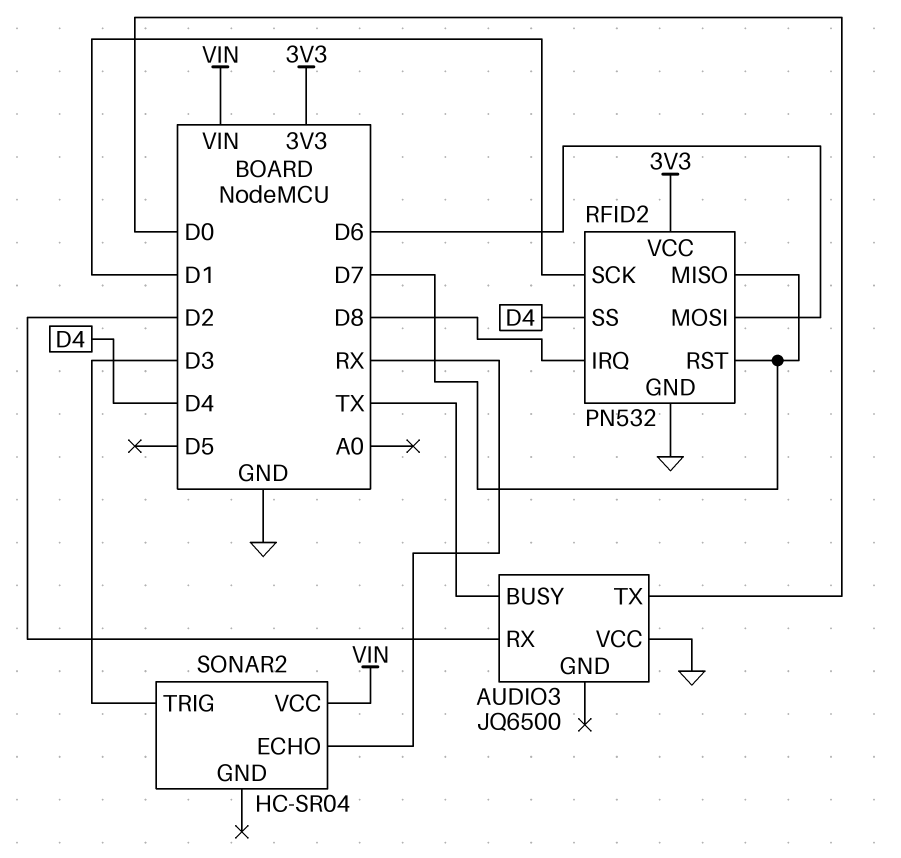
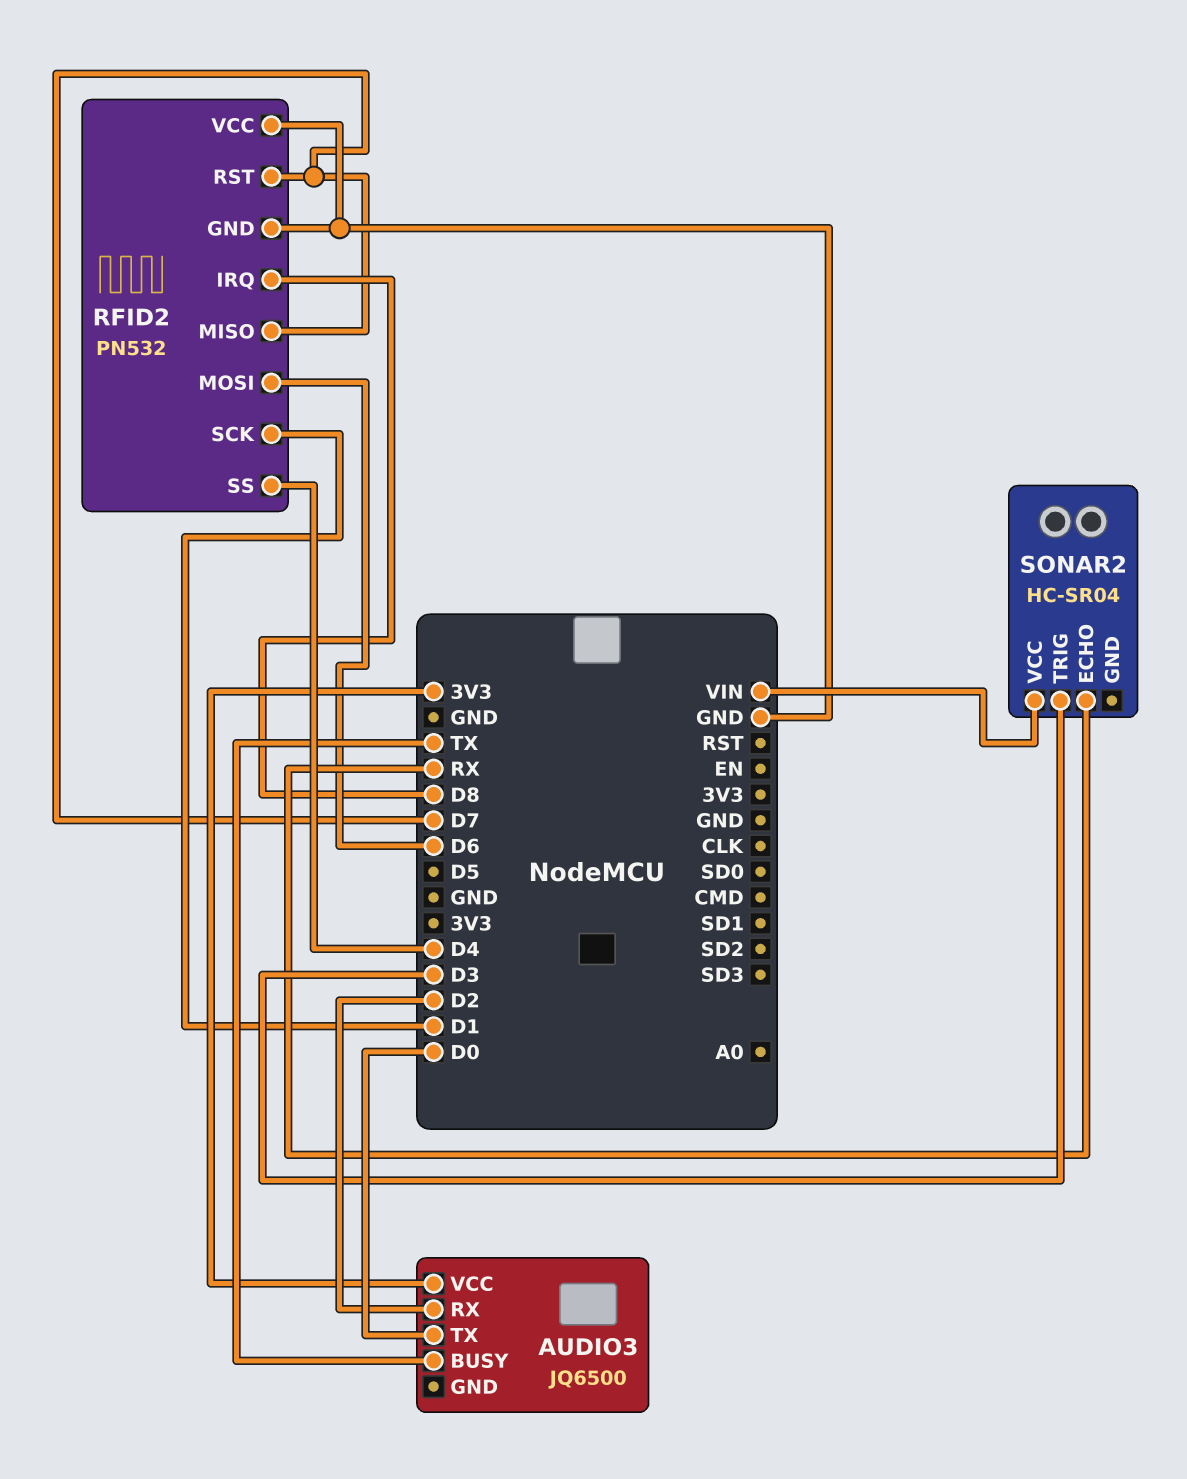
AUDIO3 pin VCC: GND -> 3V3
RFID2 pin VCC: 3V3 -> GND

